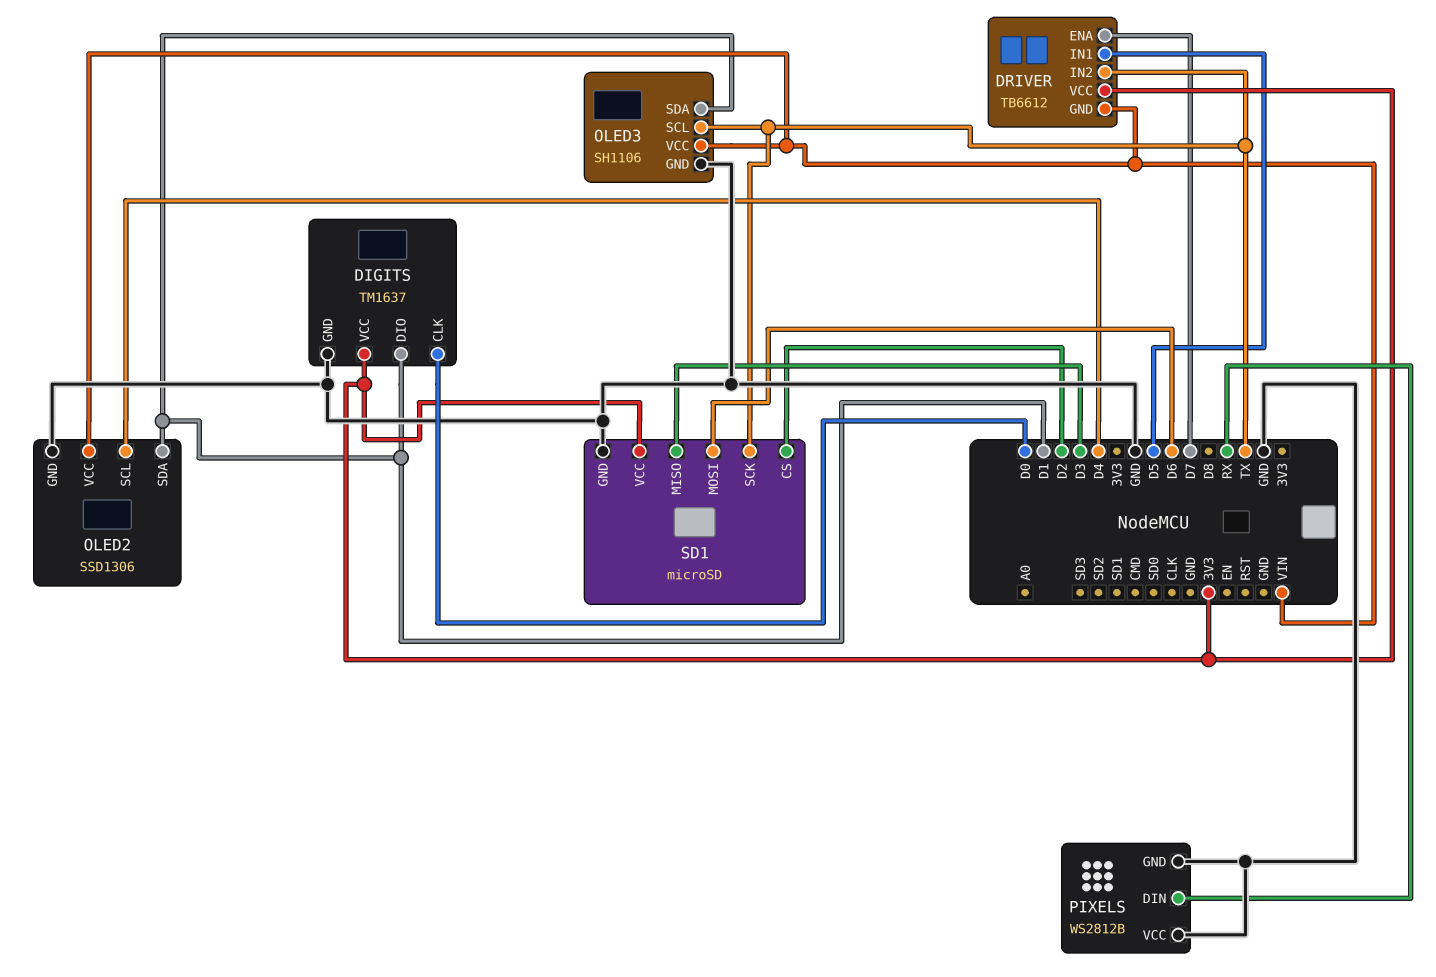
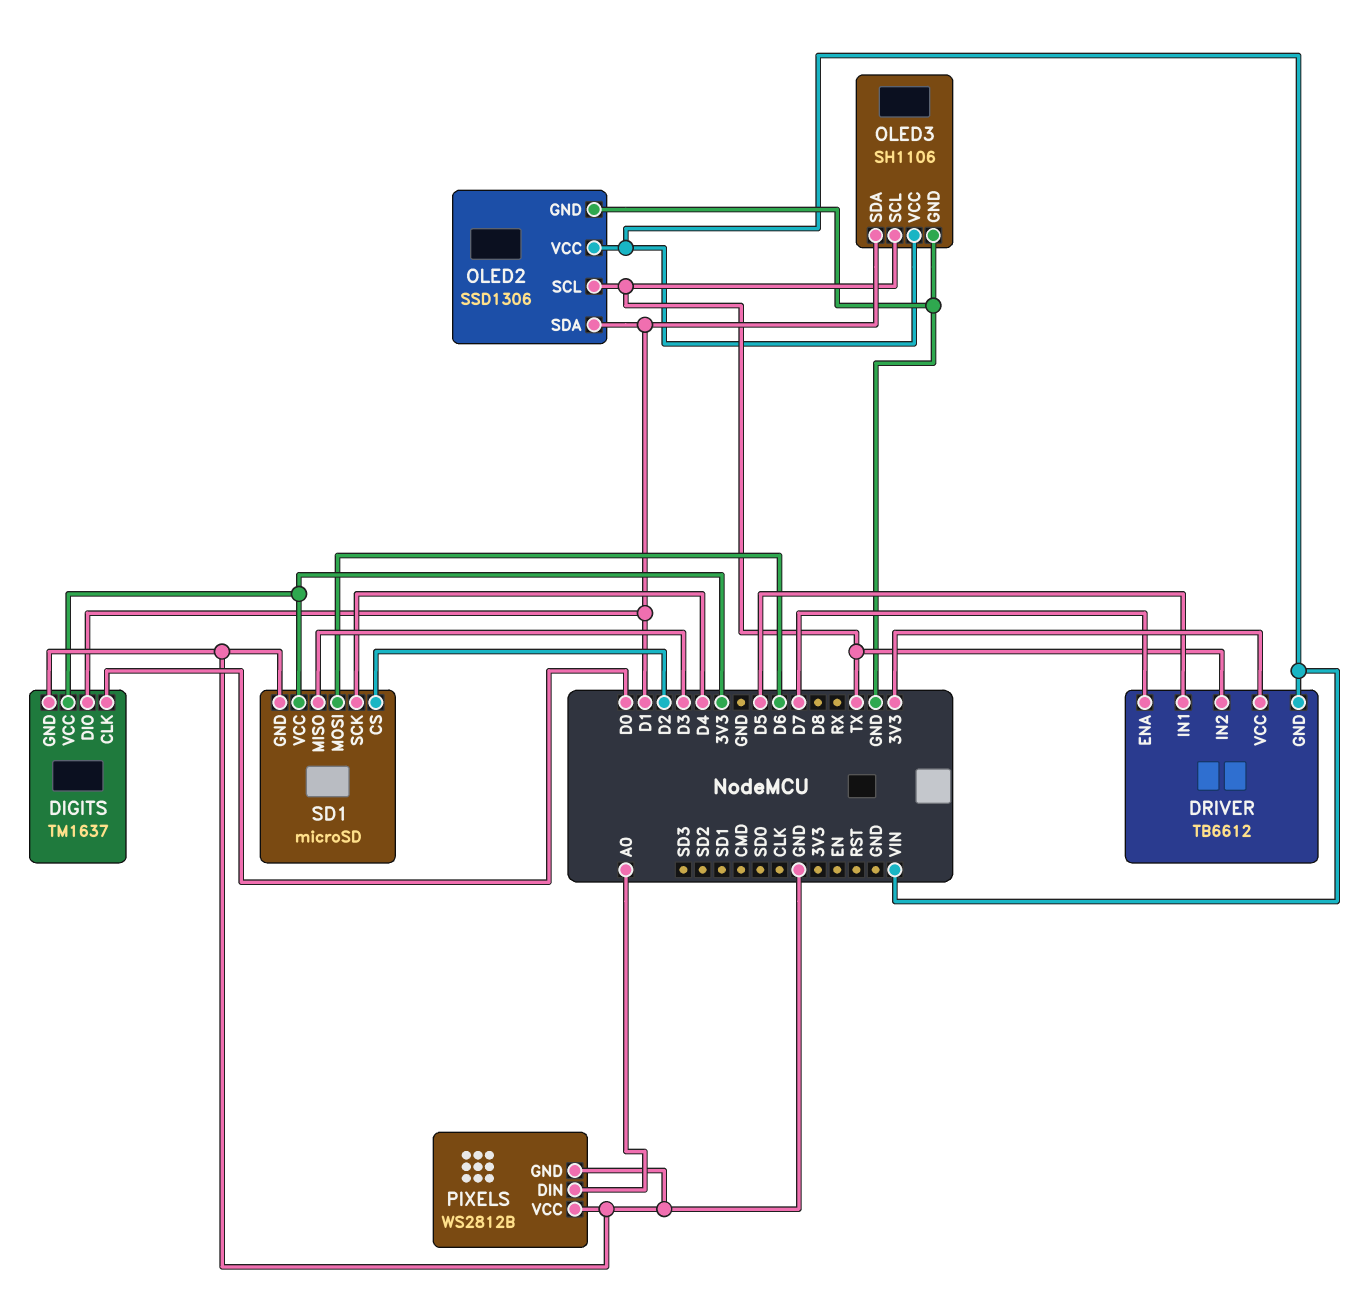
OLED2 pin SCL: D4 -> TX
PIXELS pin DIN: RX -> A0
SD1 pin SCK: TX -> D4

